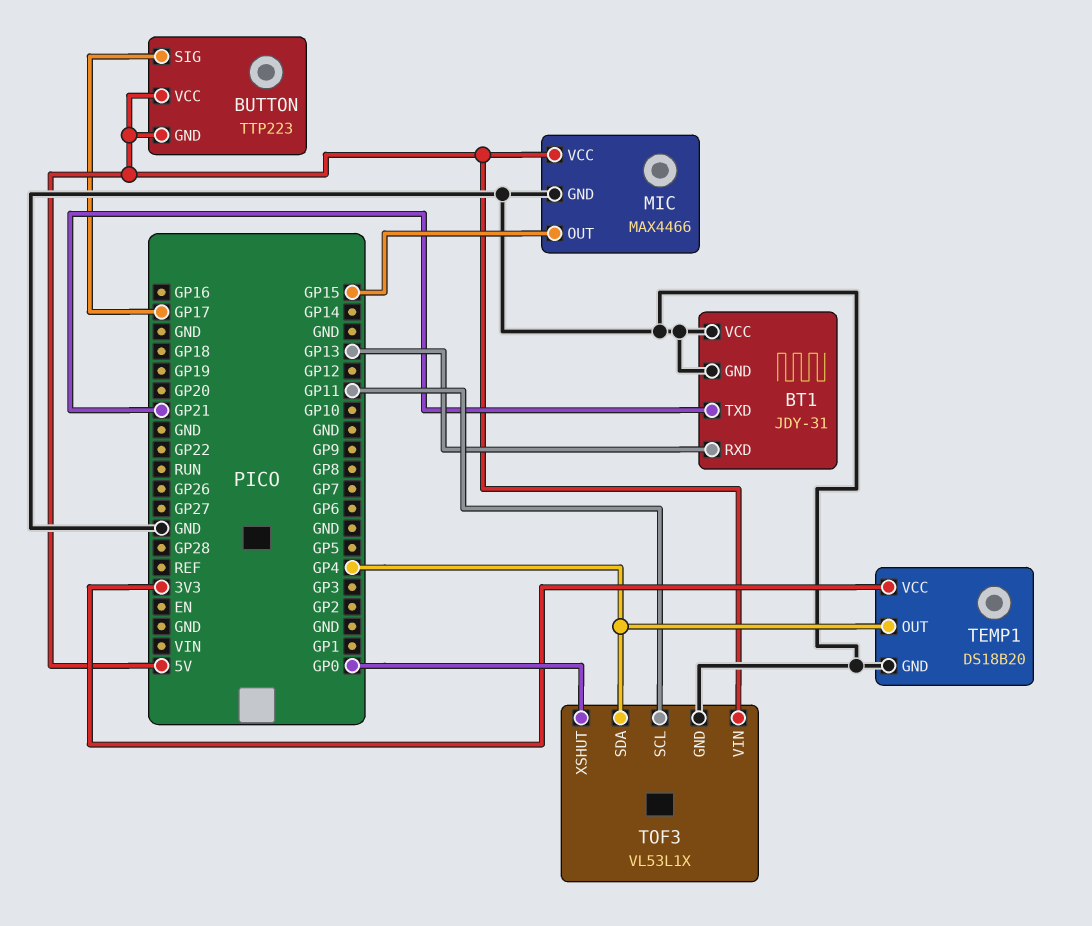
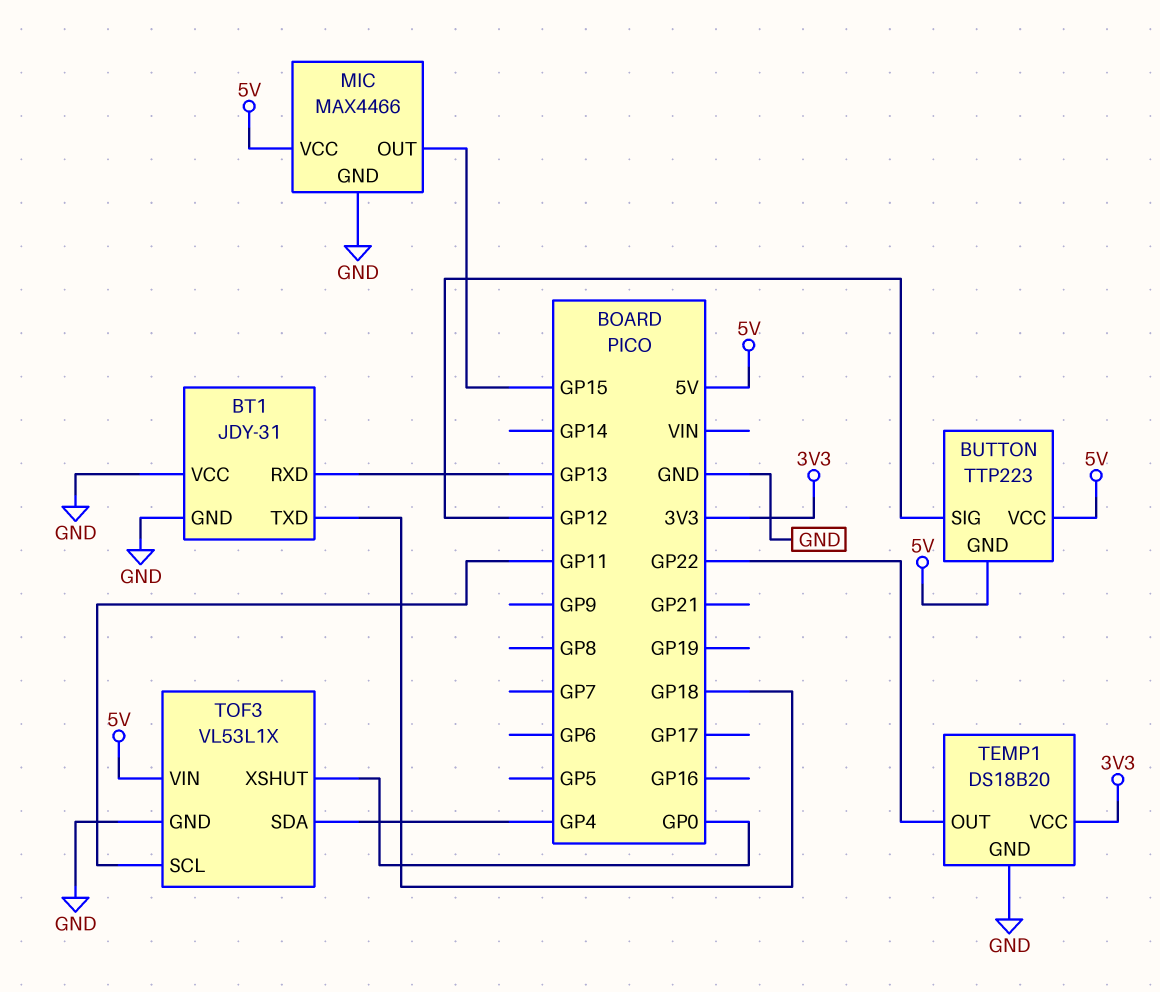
BT1 pin TXD: GP21 -> GP18
BUTTON pin SIG: GP17 -> GP12
TEMP1 pin OUT: GP4 -> GP22

